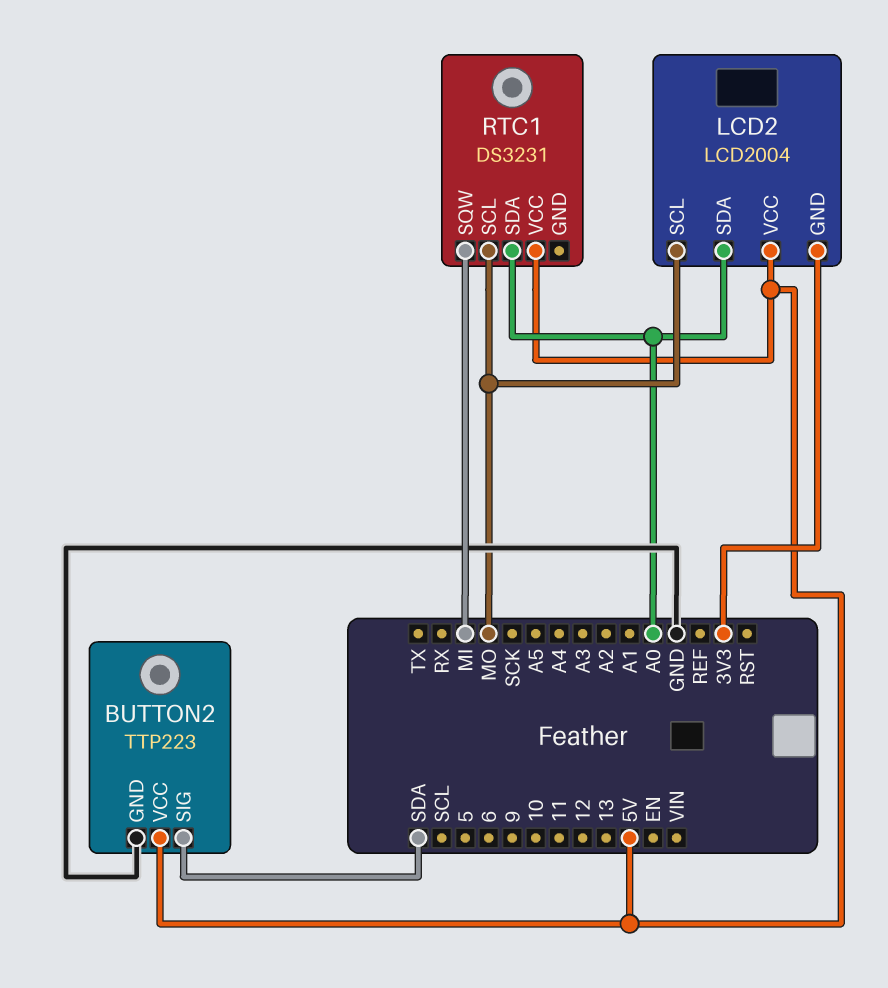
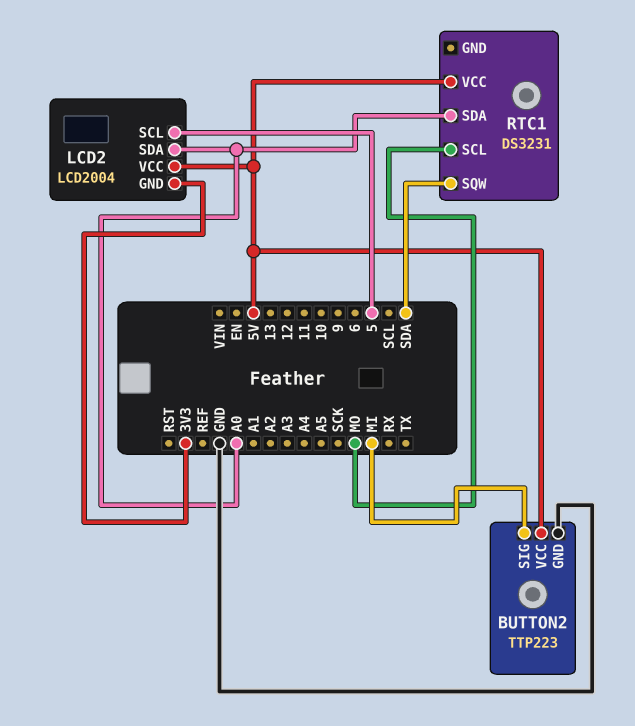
BUTTON2 pin SIG: SDA -> MI
LCD2 pin SCL: MO -> 5
RTC1 pin SQW: MI -> SDA

